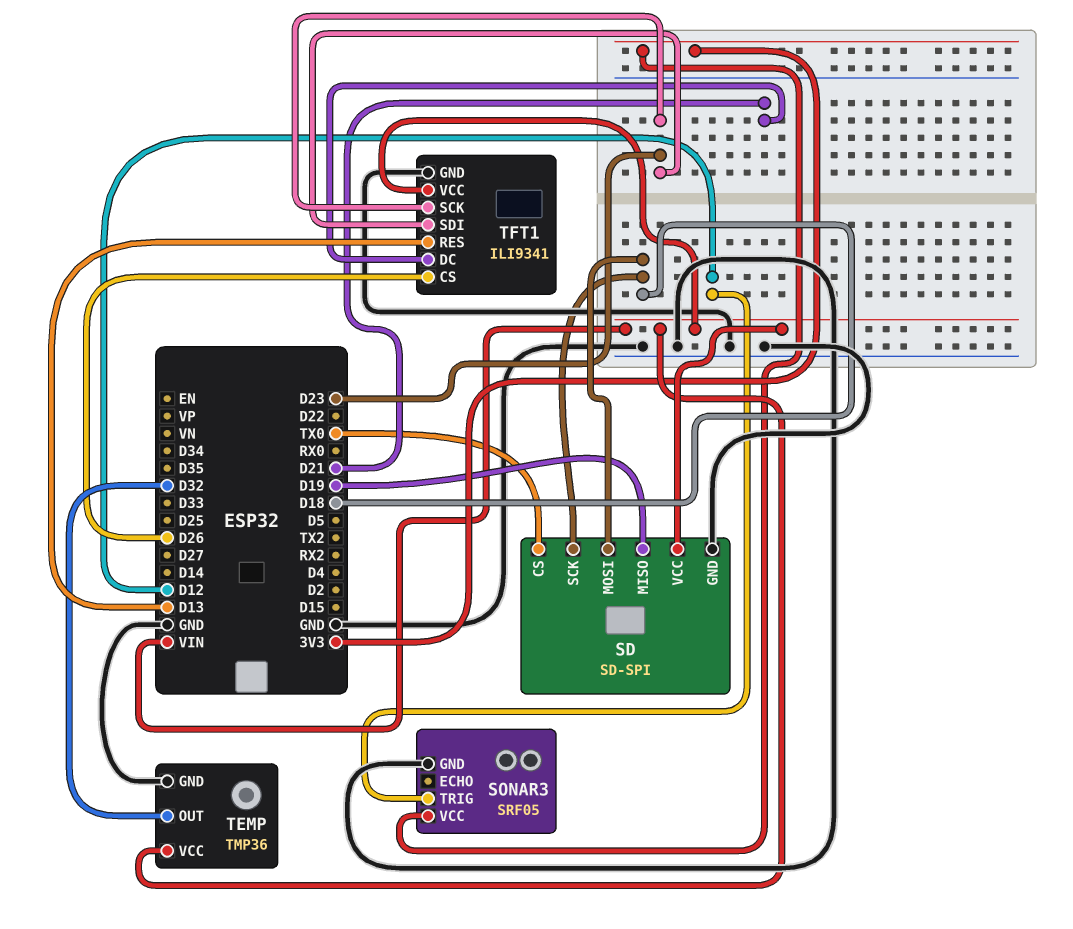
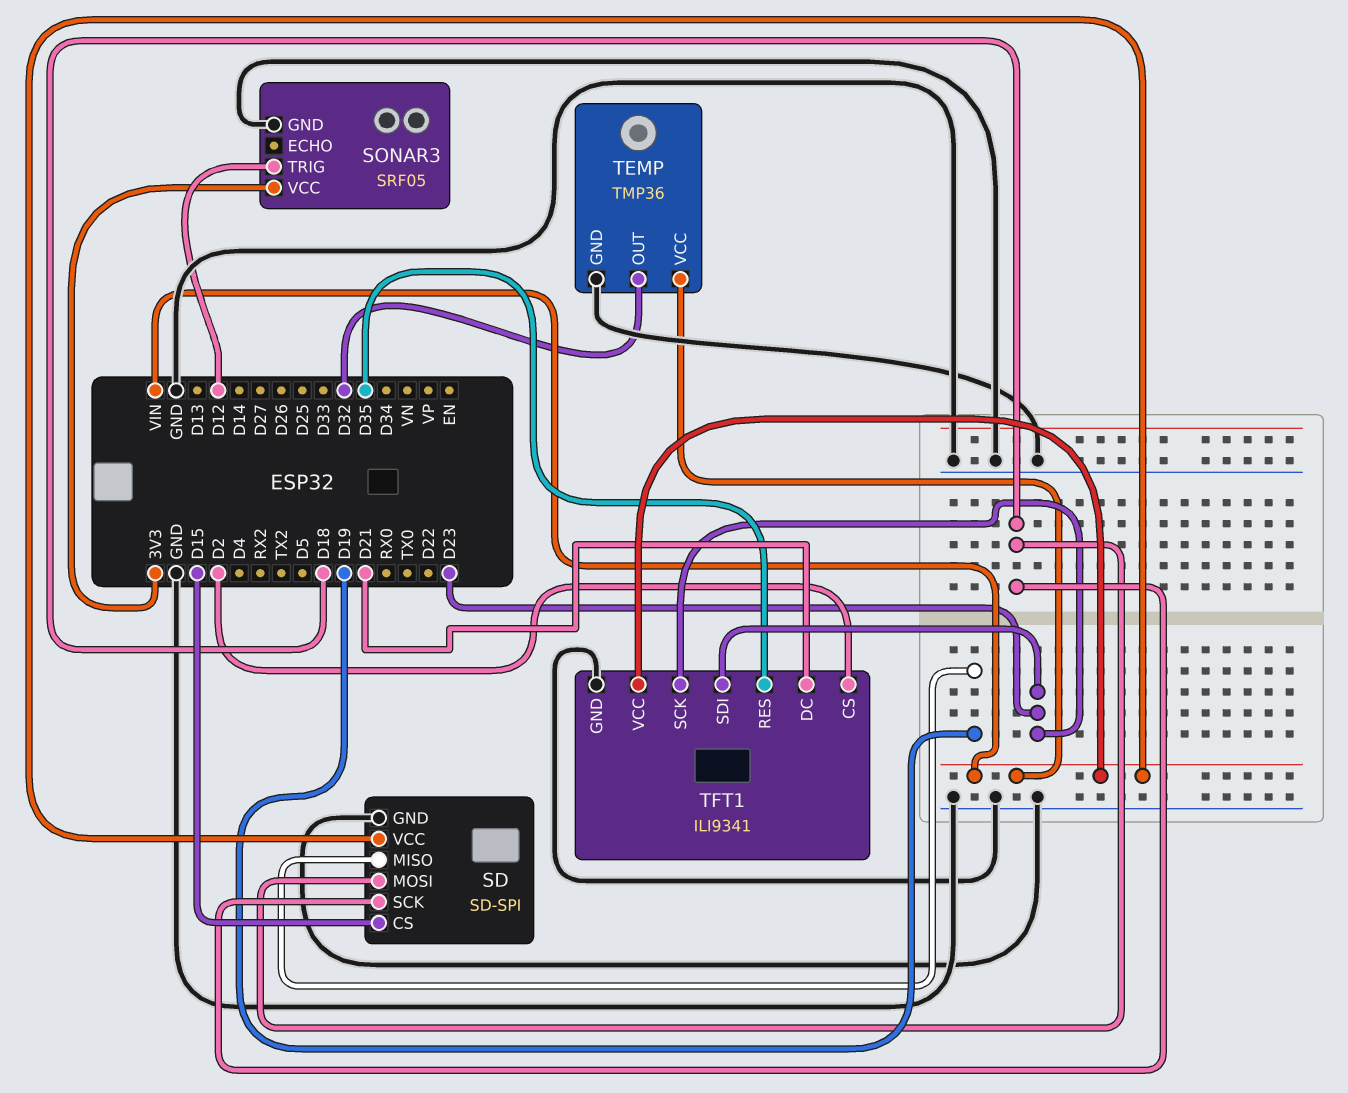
SD pin CS: TX0 -> D15
TFT1 pin CS: D26 -> D2
TFT1 pin RES: D13 -> D35

